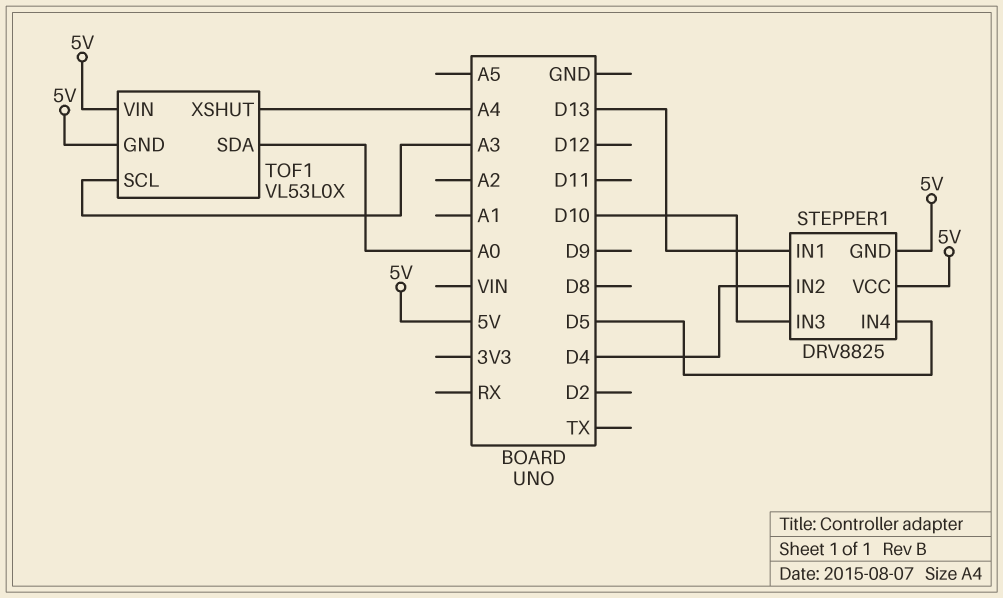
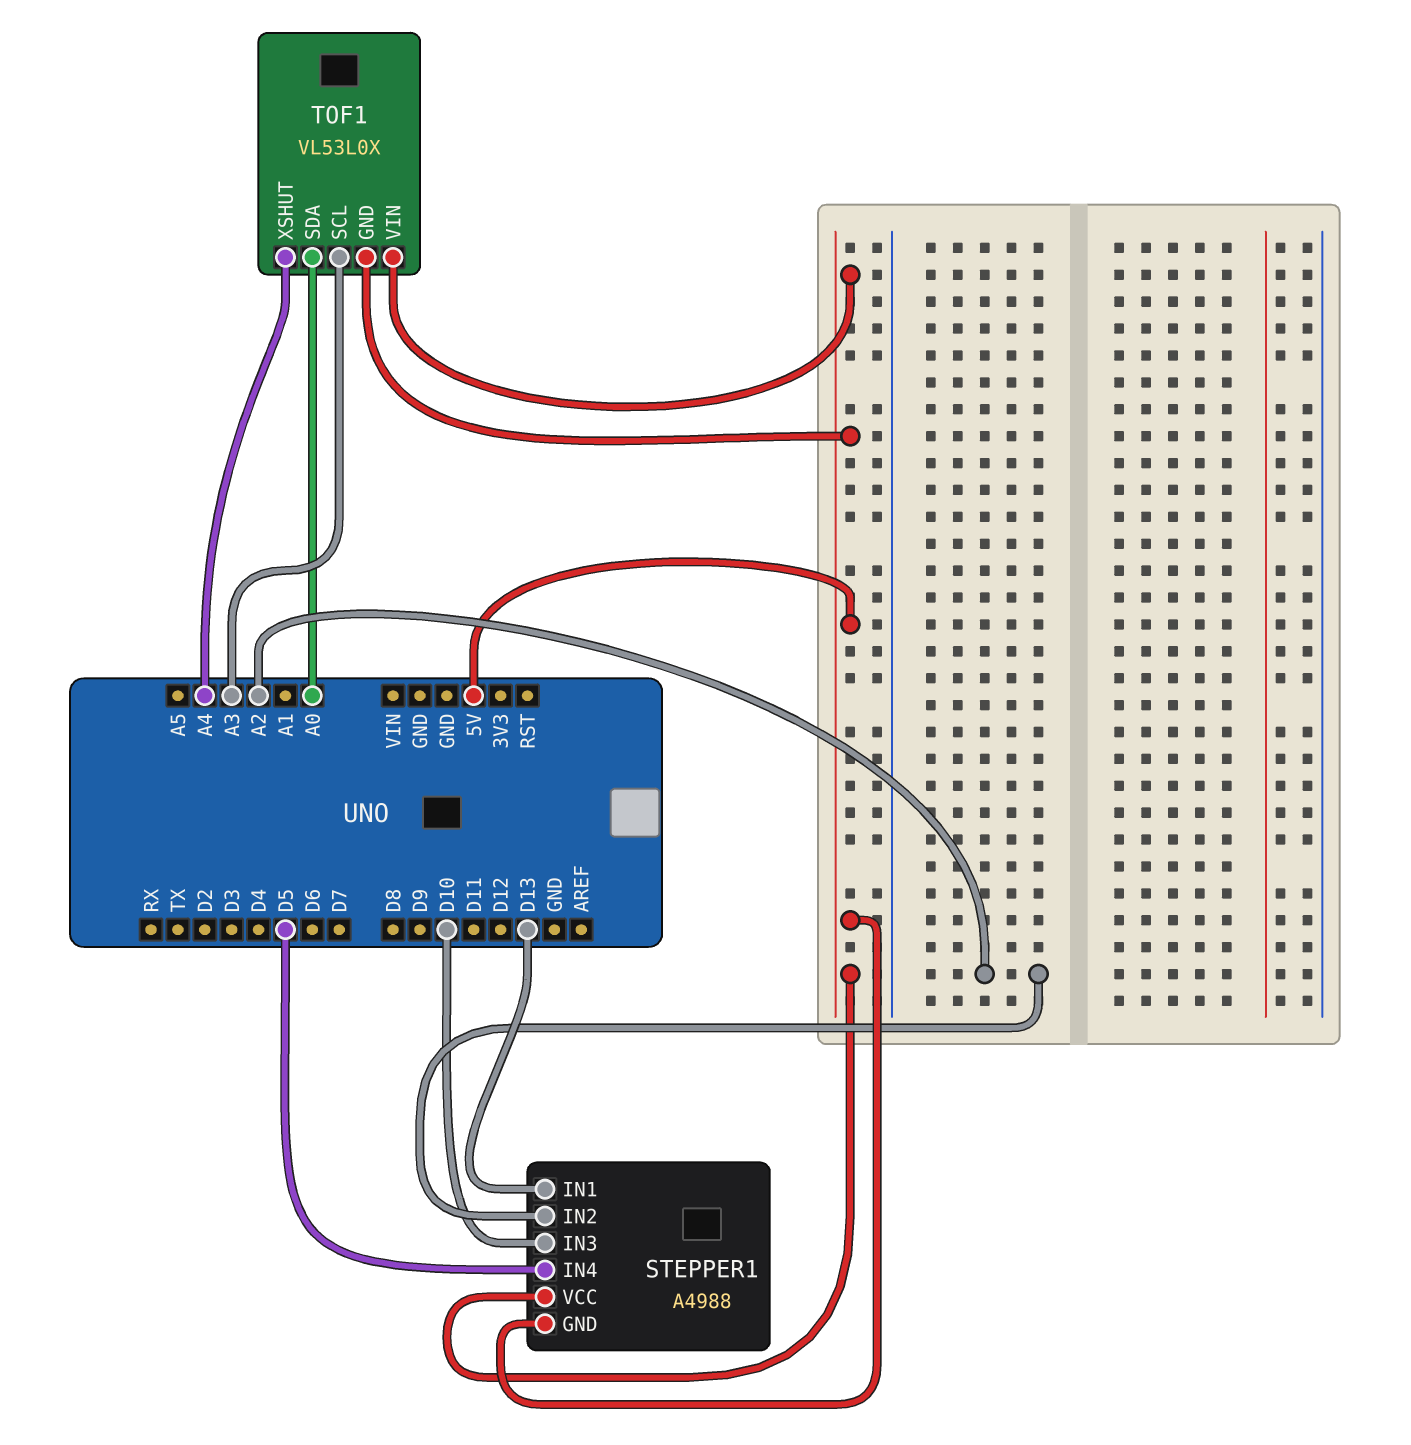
STEPPER1: DRV8825 -> A4988
STEPPER1 pin IN2: D4 -> A2

